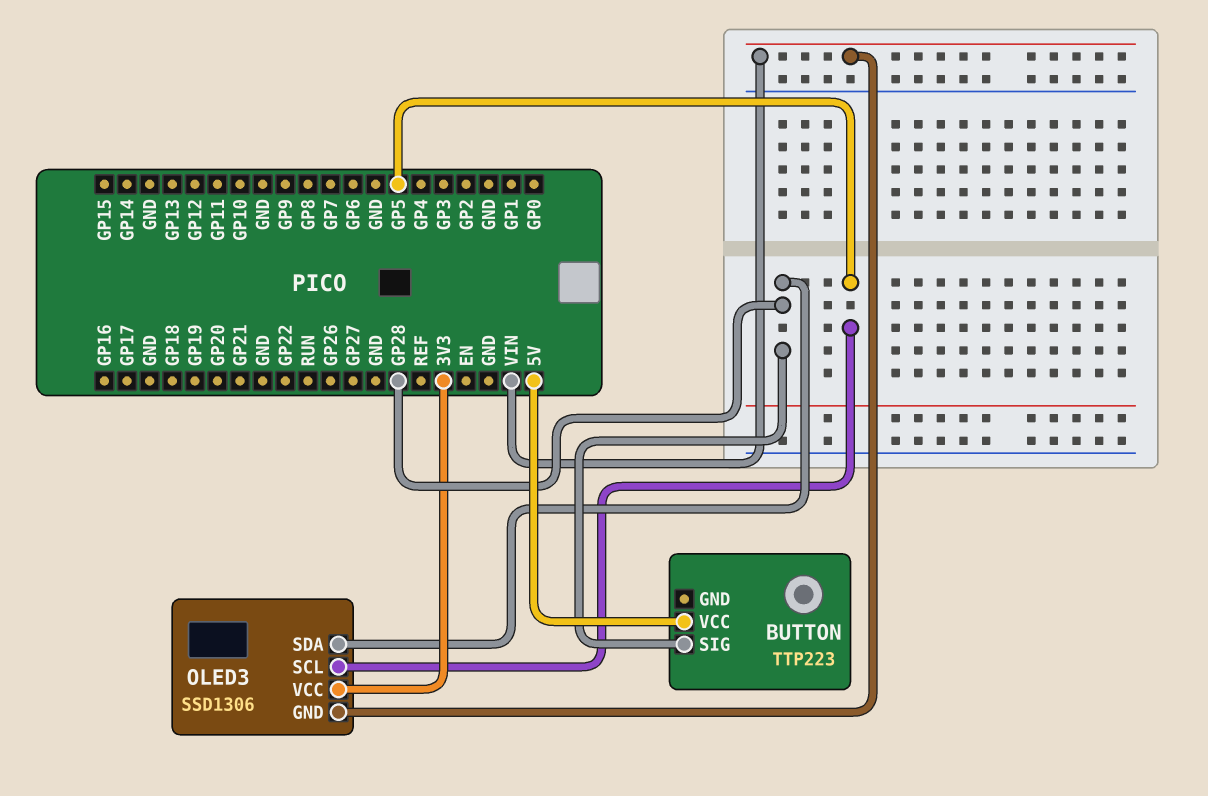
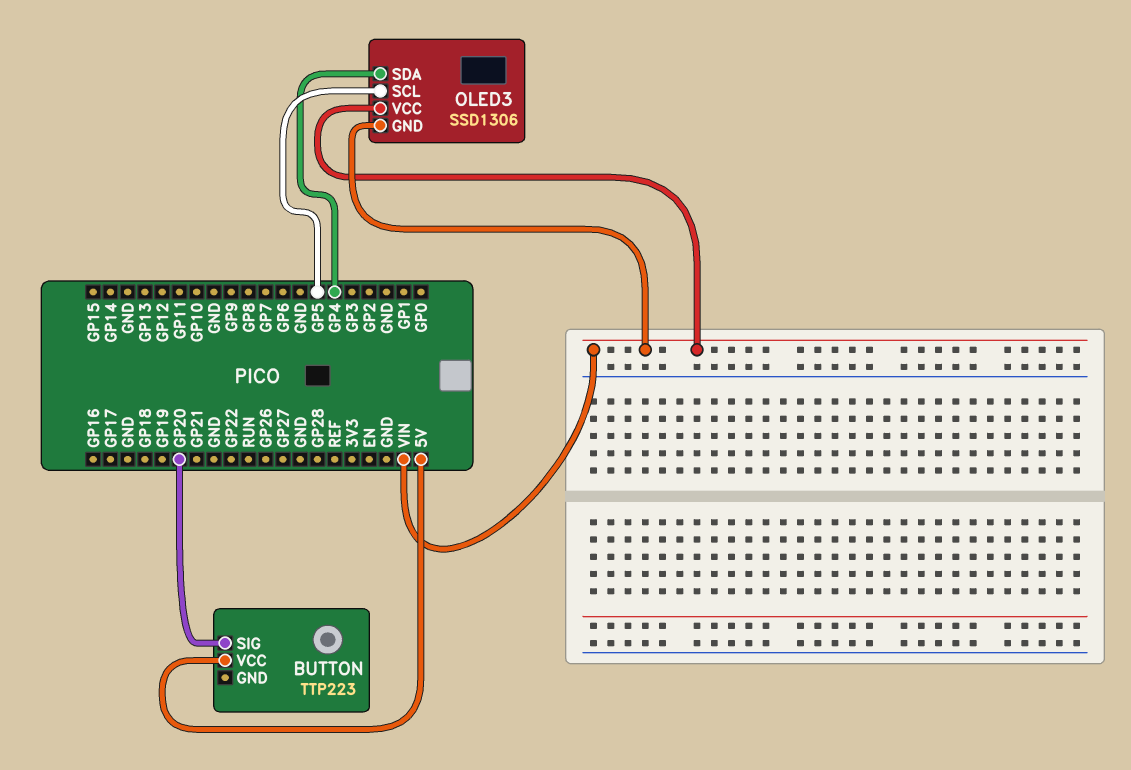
BUTTON pin SIG: GP28 -> GP20
OLED3 pin SDA: GP28 -> GP4
OLED3 pin VCC: 3V3 -> VIN

